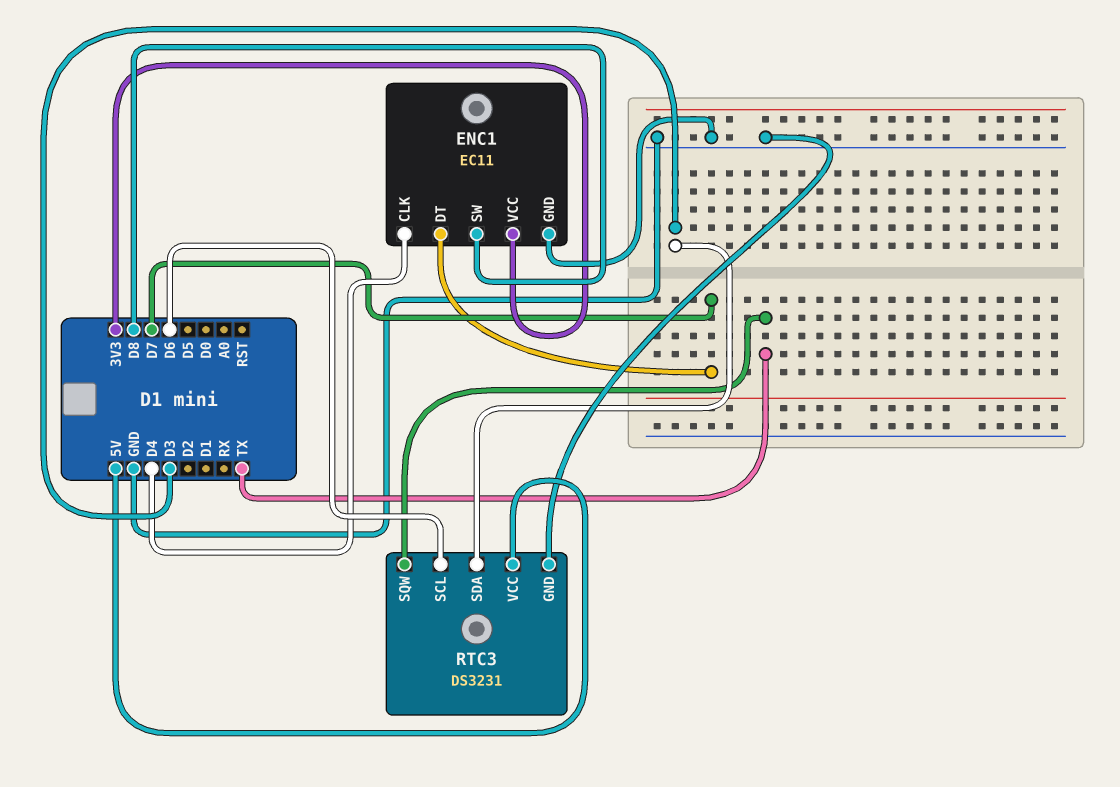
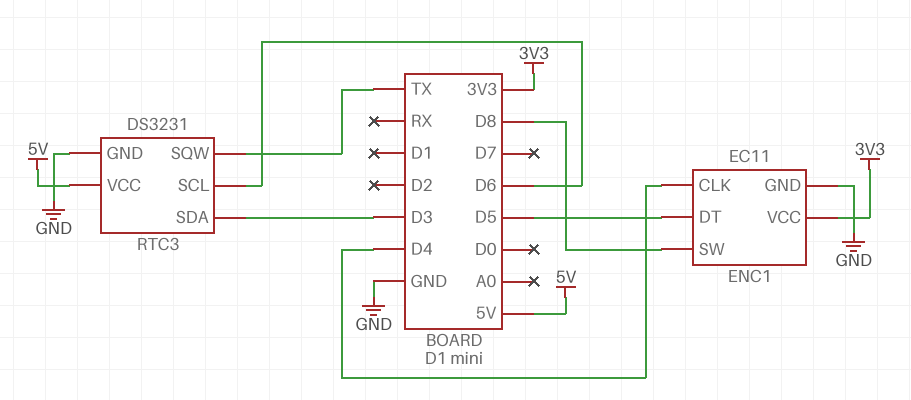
ENC1 pin DT: D7 -> D5

